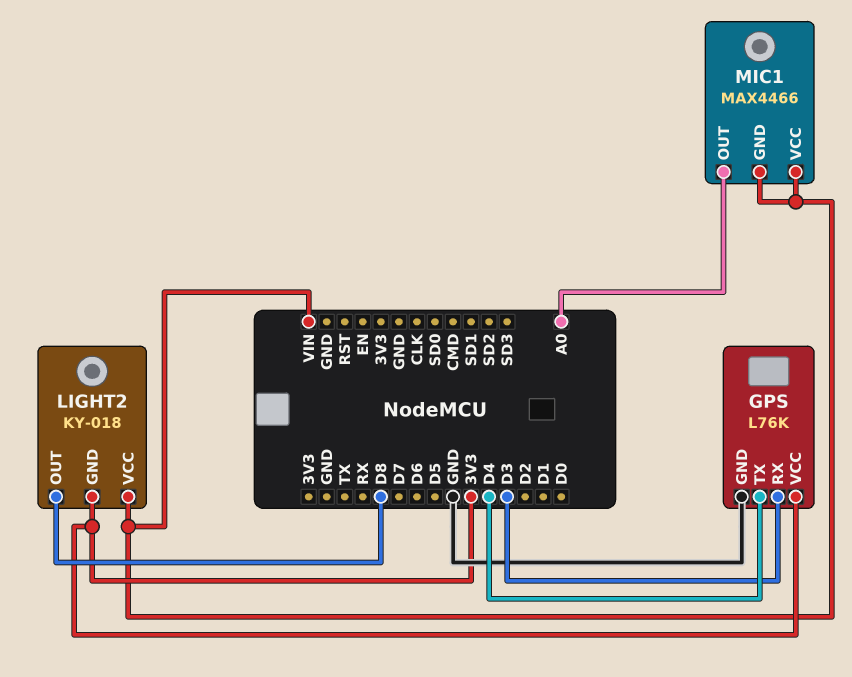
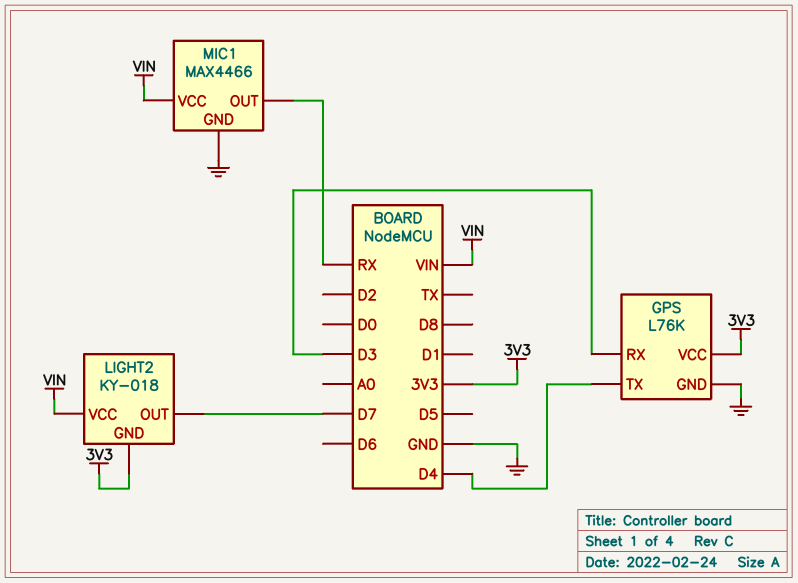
LIGHT2 pin OUT: D8 -> D7
MIC1 pin GND: VIN -> GND
MIC1 pin OUT: A0 -> RX

